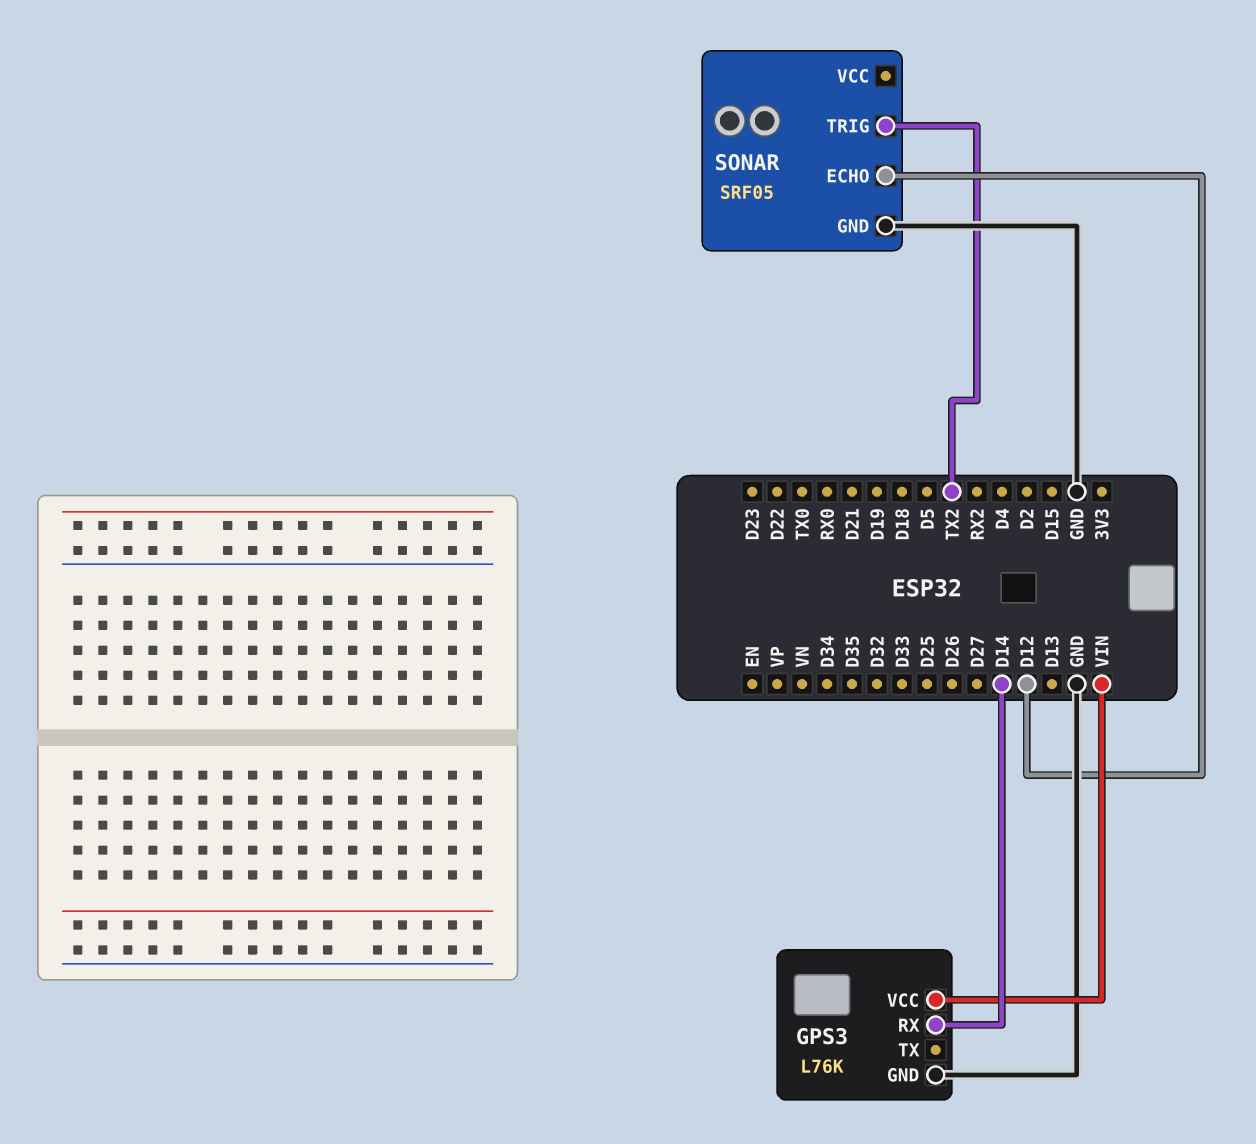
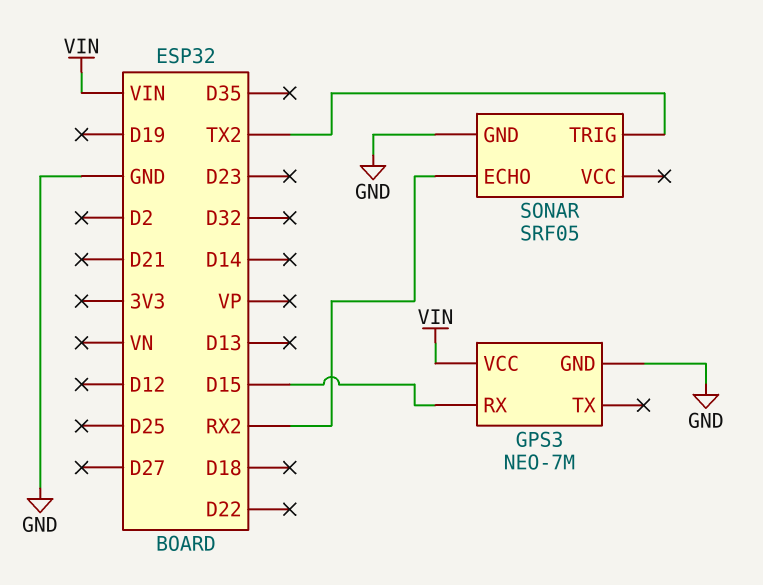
GPS3: L76K -> NEO-7M
GPS3 pin RX: D14 -> D15
SONAR pin ECHO: D12 -> RX2

